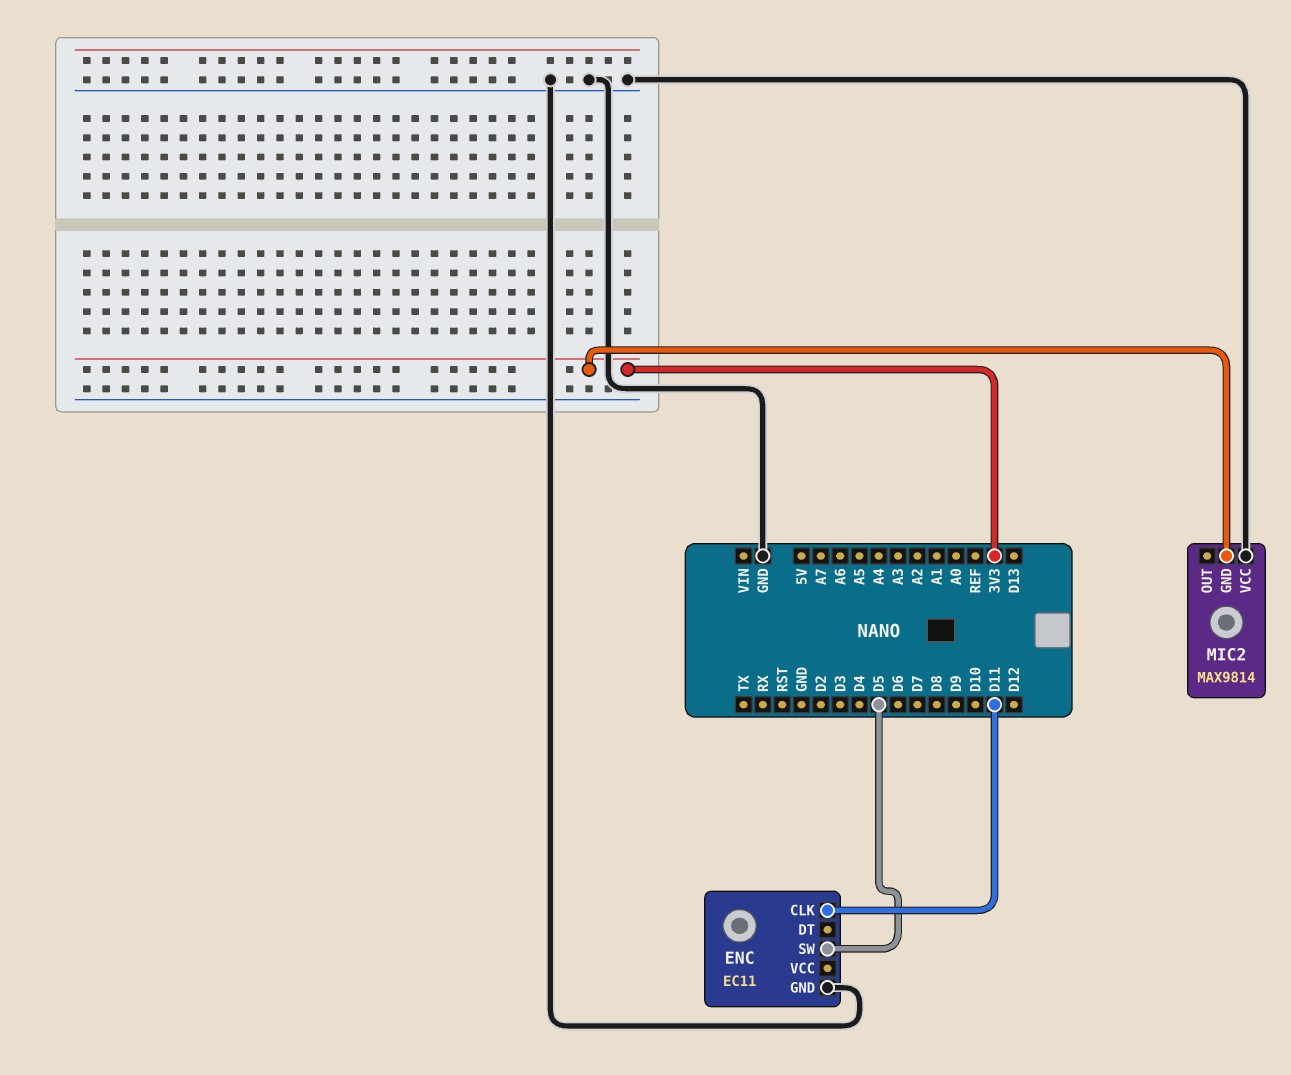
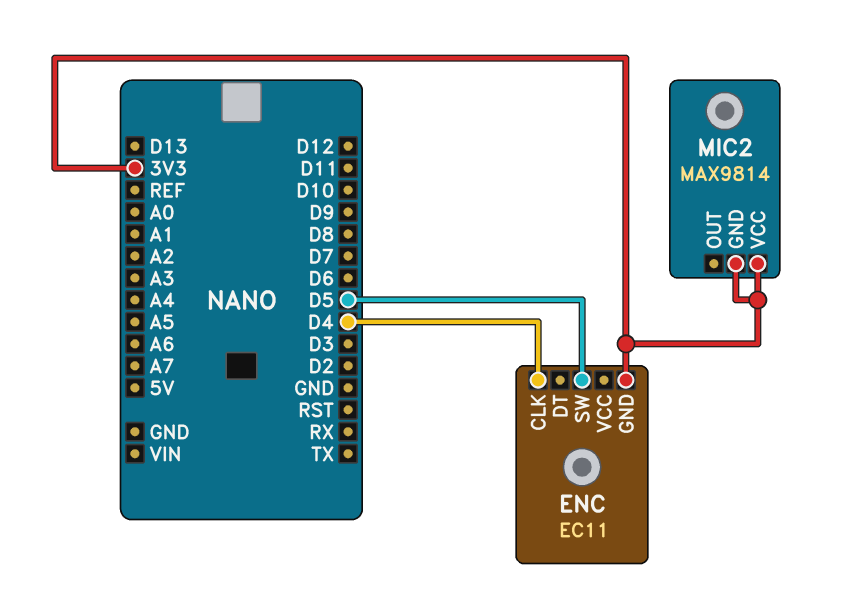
ENC pin CLK: D11 -> D4
ENC pin GND: GND -> 3V3
MIC2 pin VCC: GND -> 3V3

